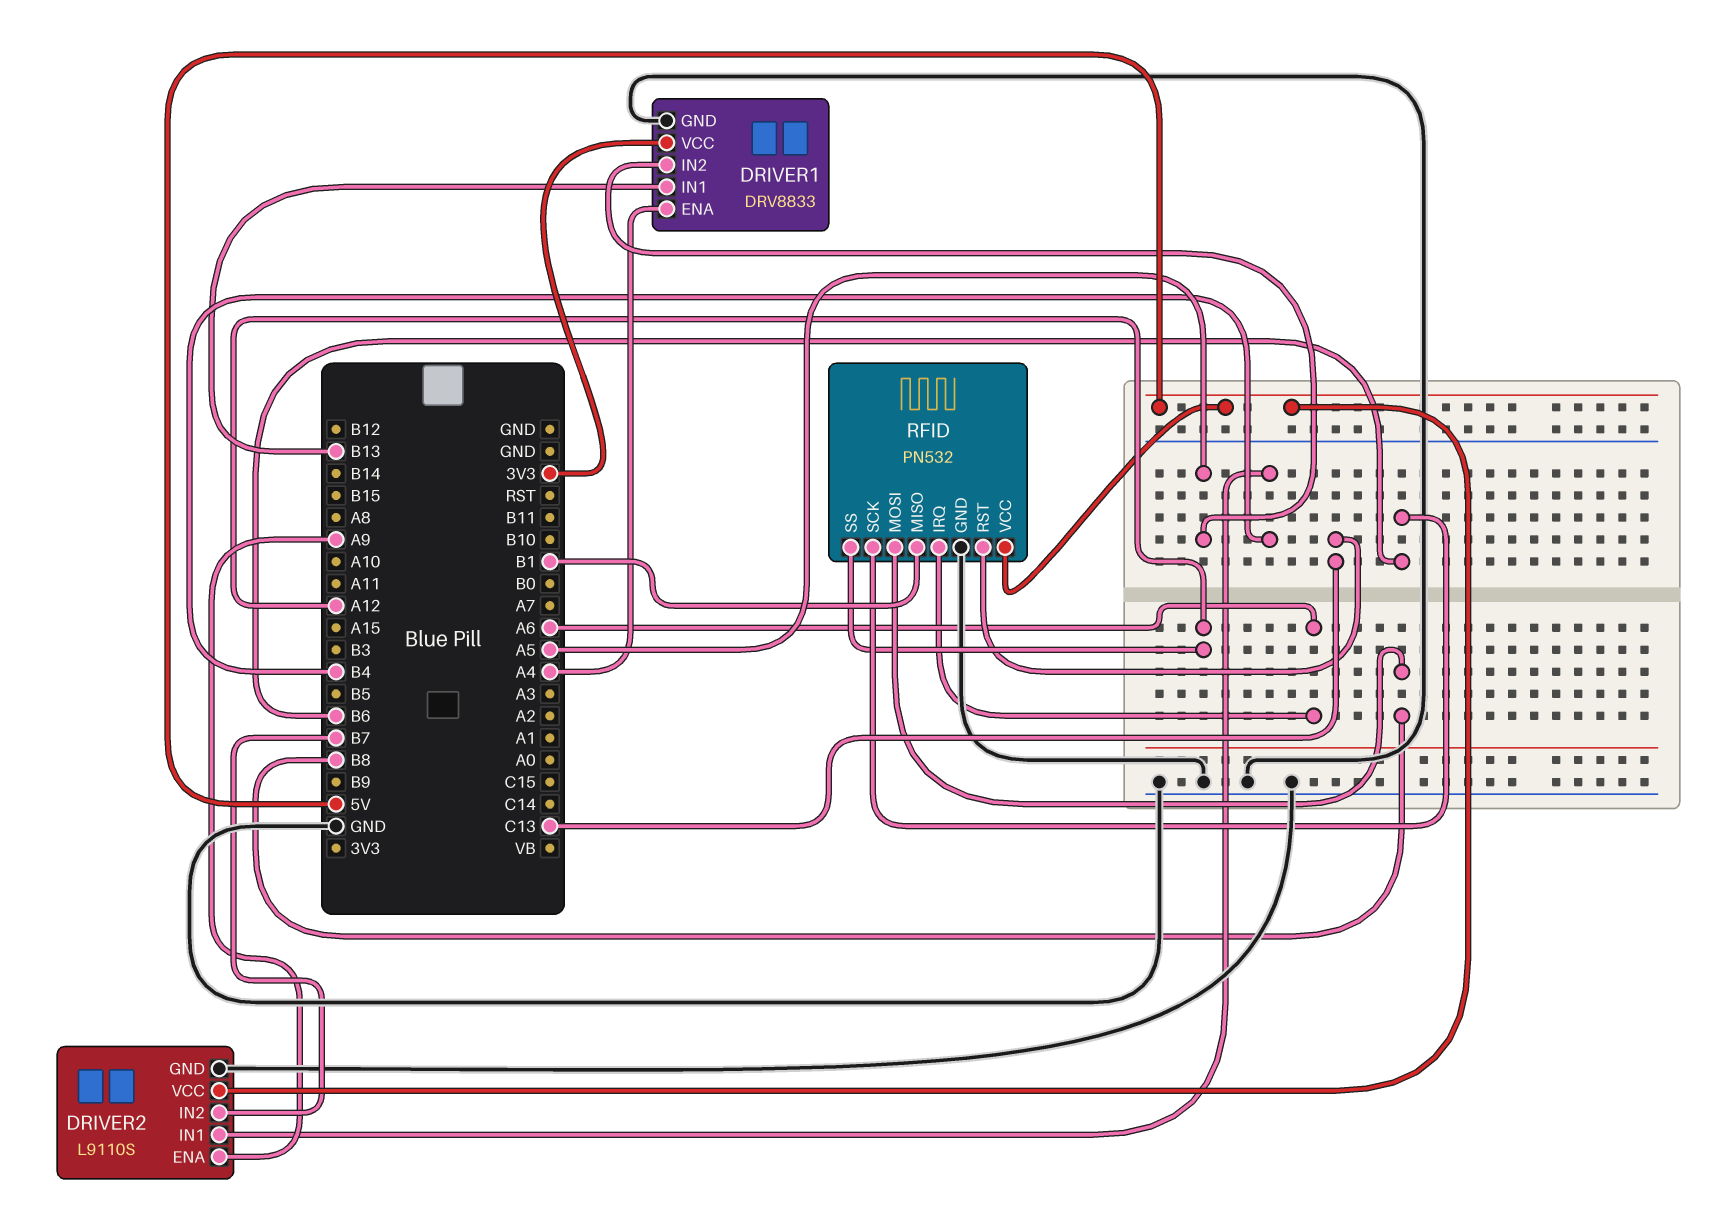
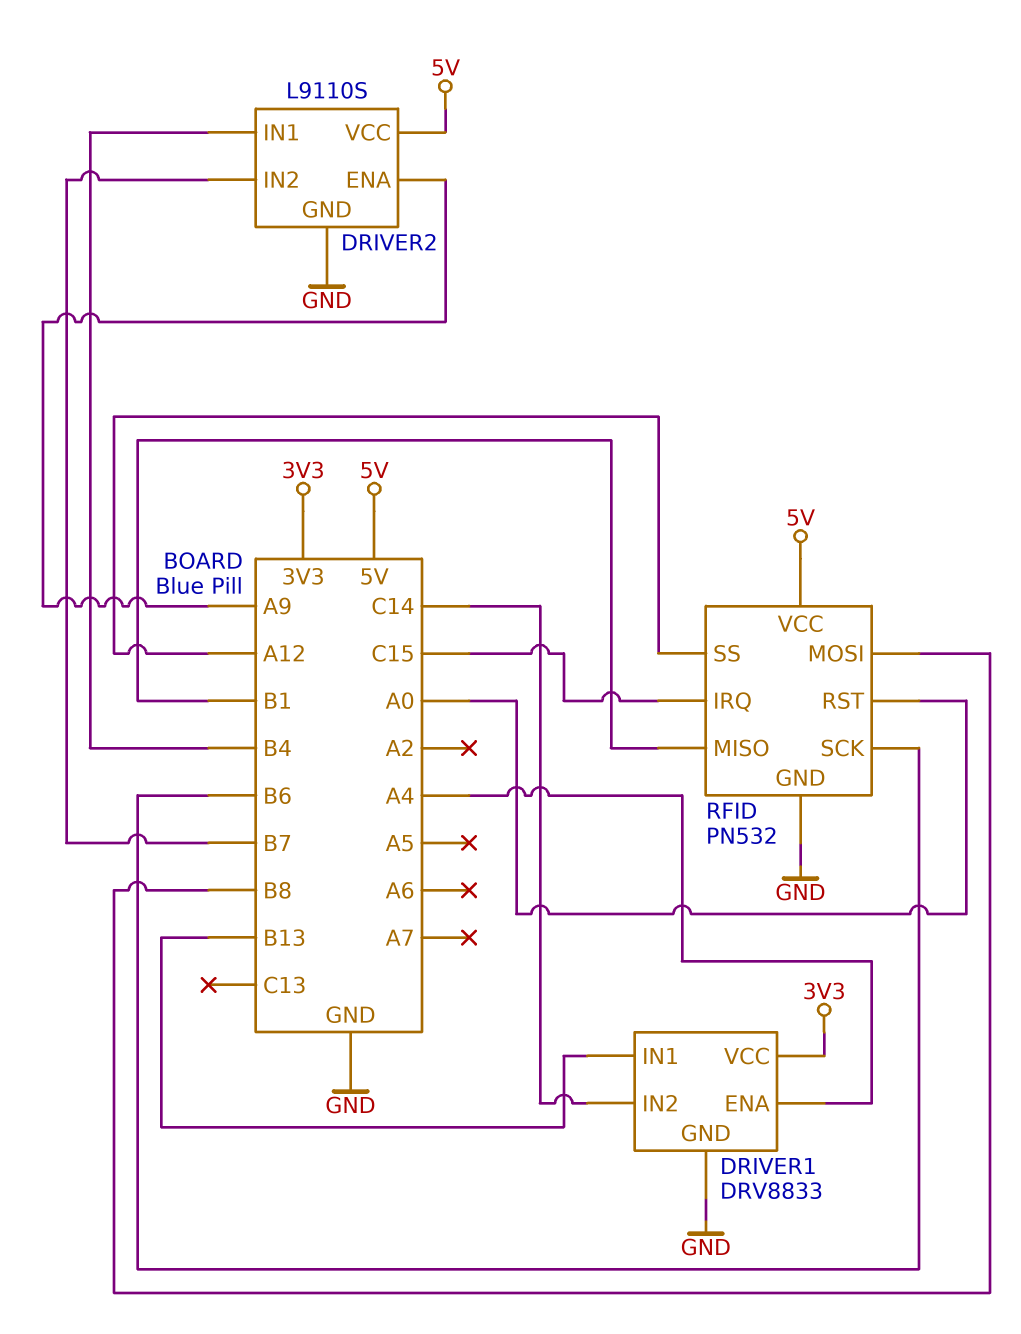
DRIVER1 pin IN2: A5 -> C14
RFID pin IRQ: A6 -> C15
RFID pin RST: C13 -> A0

